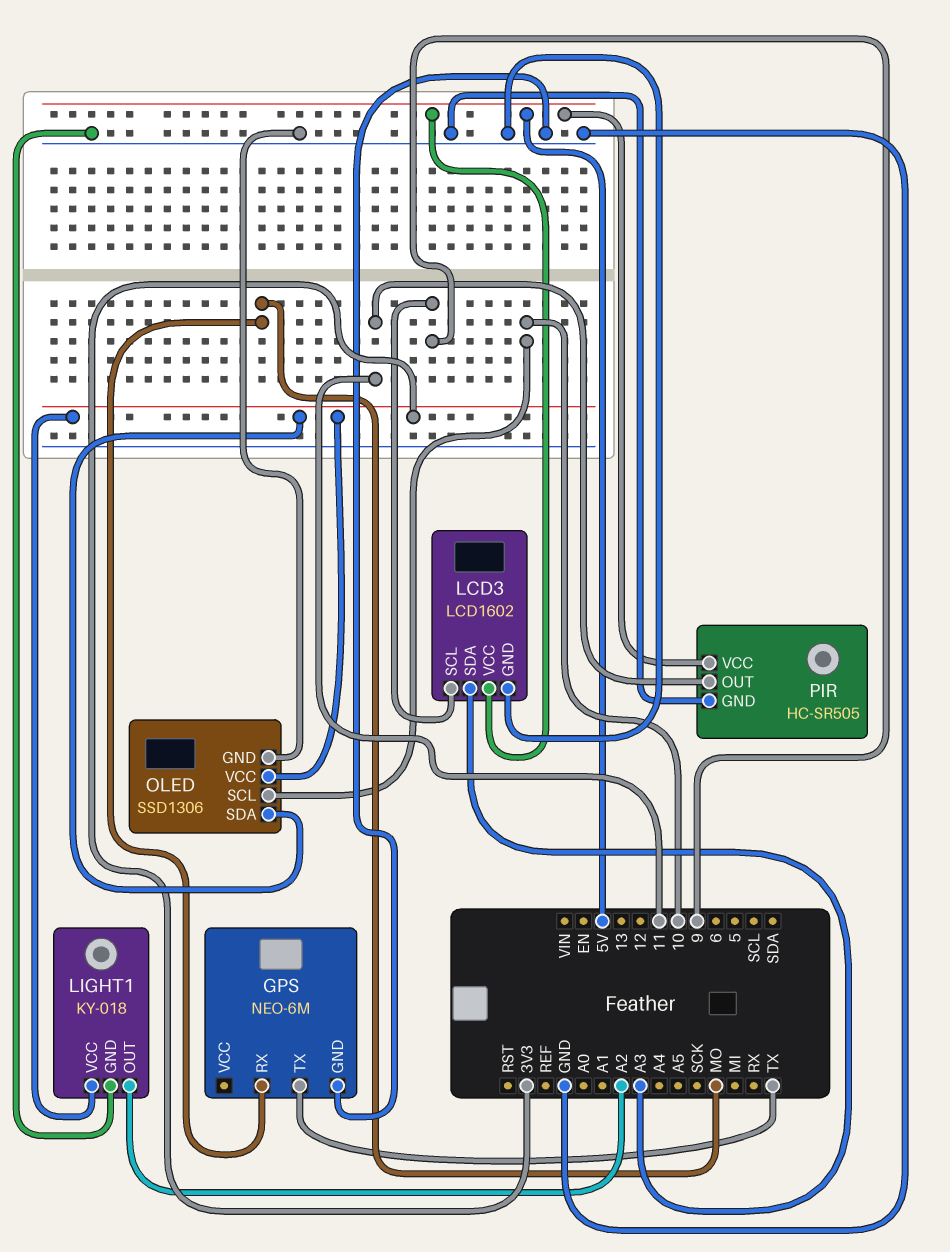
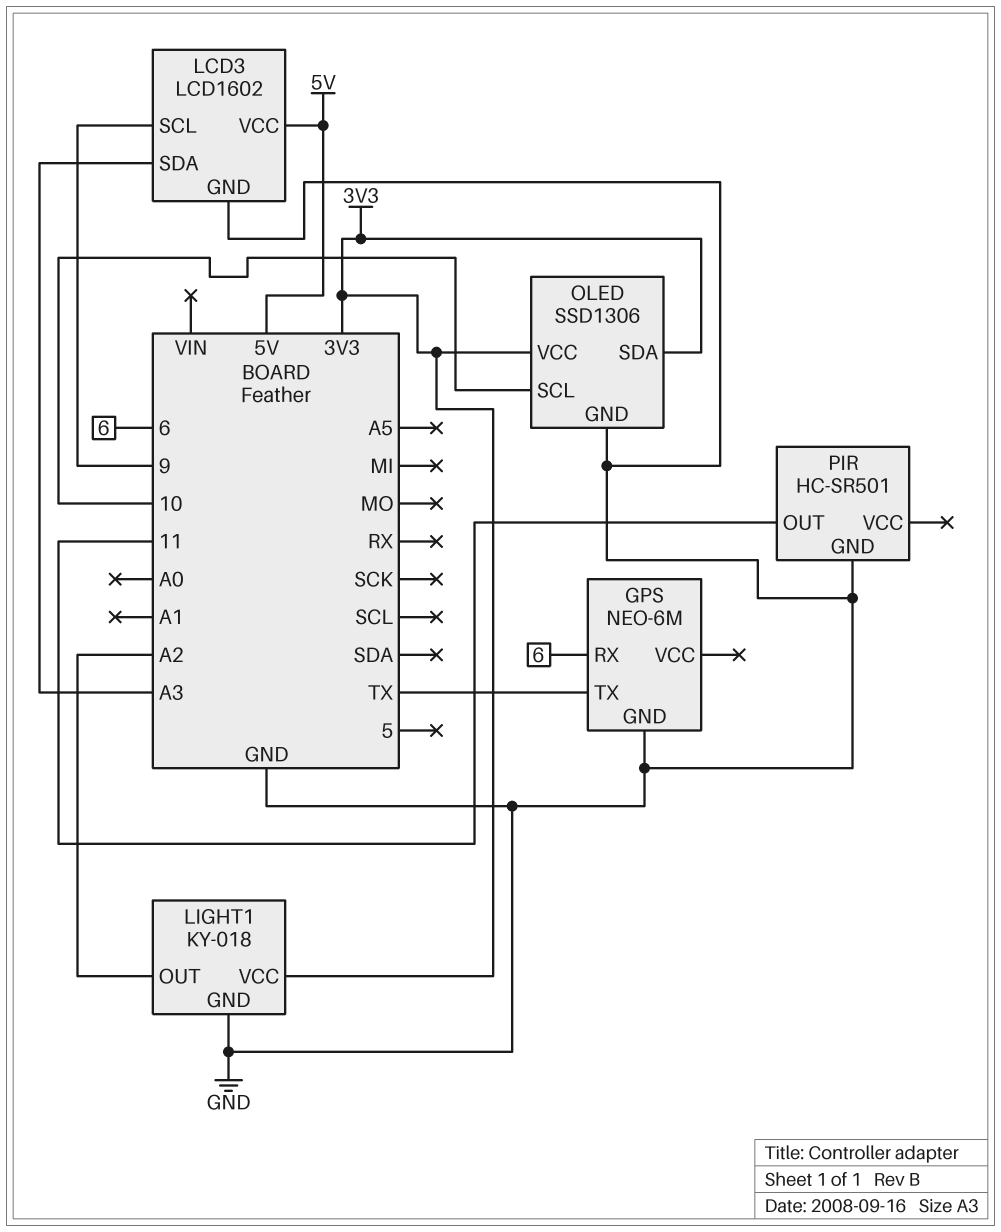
GPS pin RX: MO -> 6
PIR: HC-SR505 -> HC-SR501
PIR pin VCC: 5V -> none

